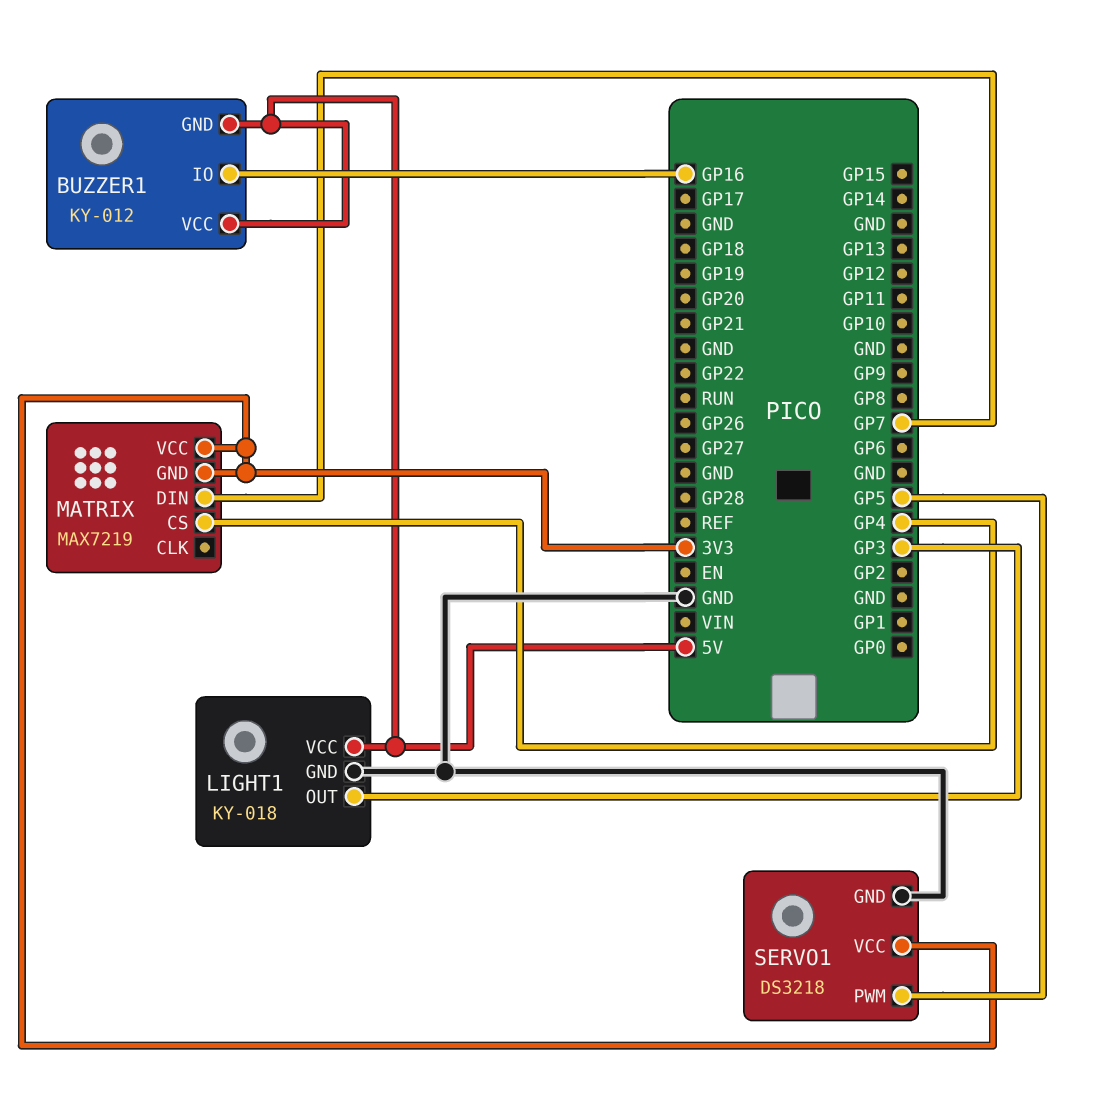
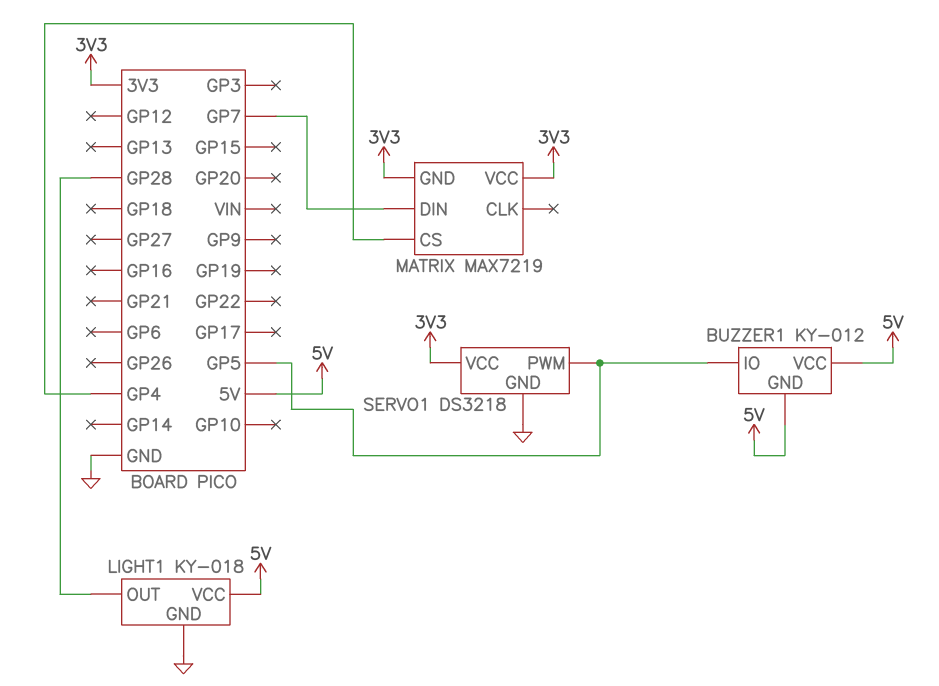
BUZZER1 pin IO: GP16 -> GP5
LIGHT1 pin OUT: GP3 -> GP28

